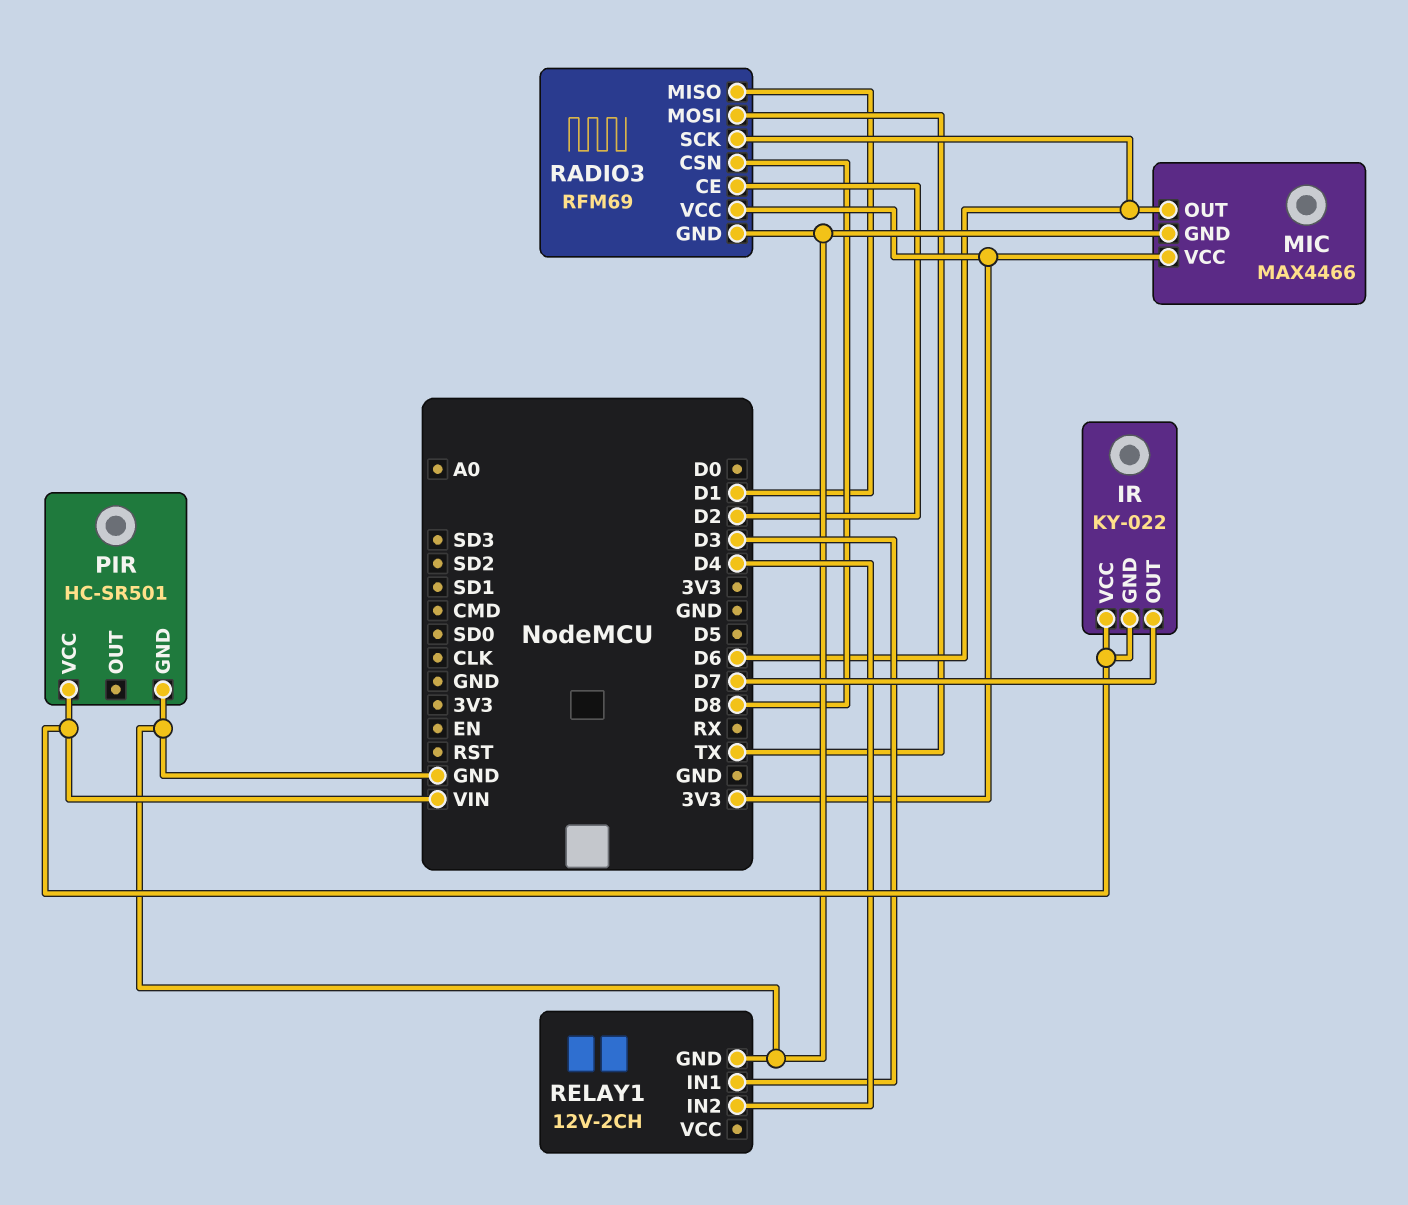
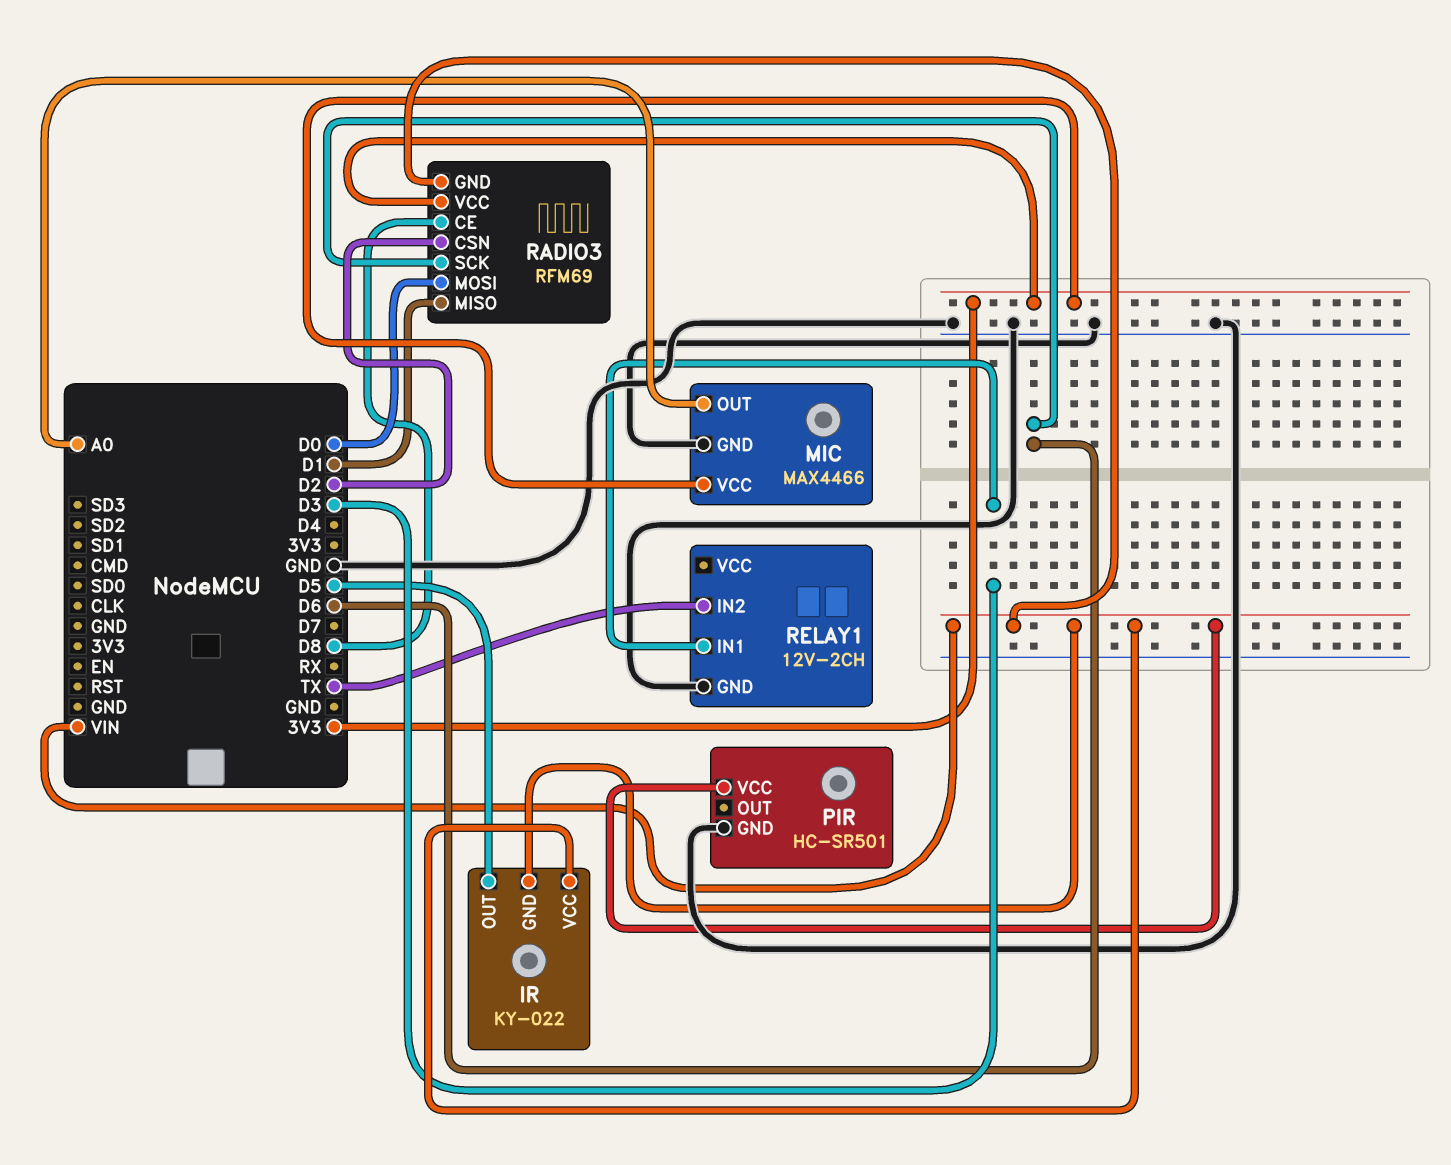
IR pin OUT: D7 -> D5
MIC pin OUT: D6 -> A0
RADIO3 pin CE: D2 -> D8
RADIO3 pin CSN: D8 -> D2
RADIO3 pin GND: GND -> VIN
RADIO3 pin MOSI: TX -> D0
RELAY1 pin IN2: D4 -> TX

